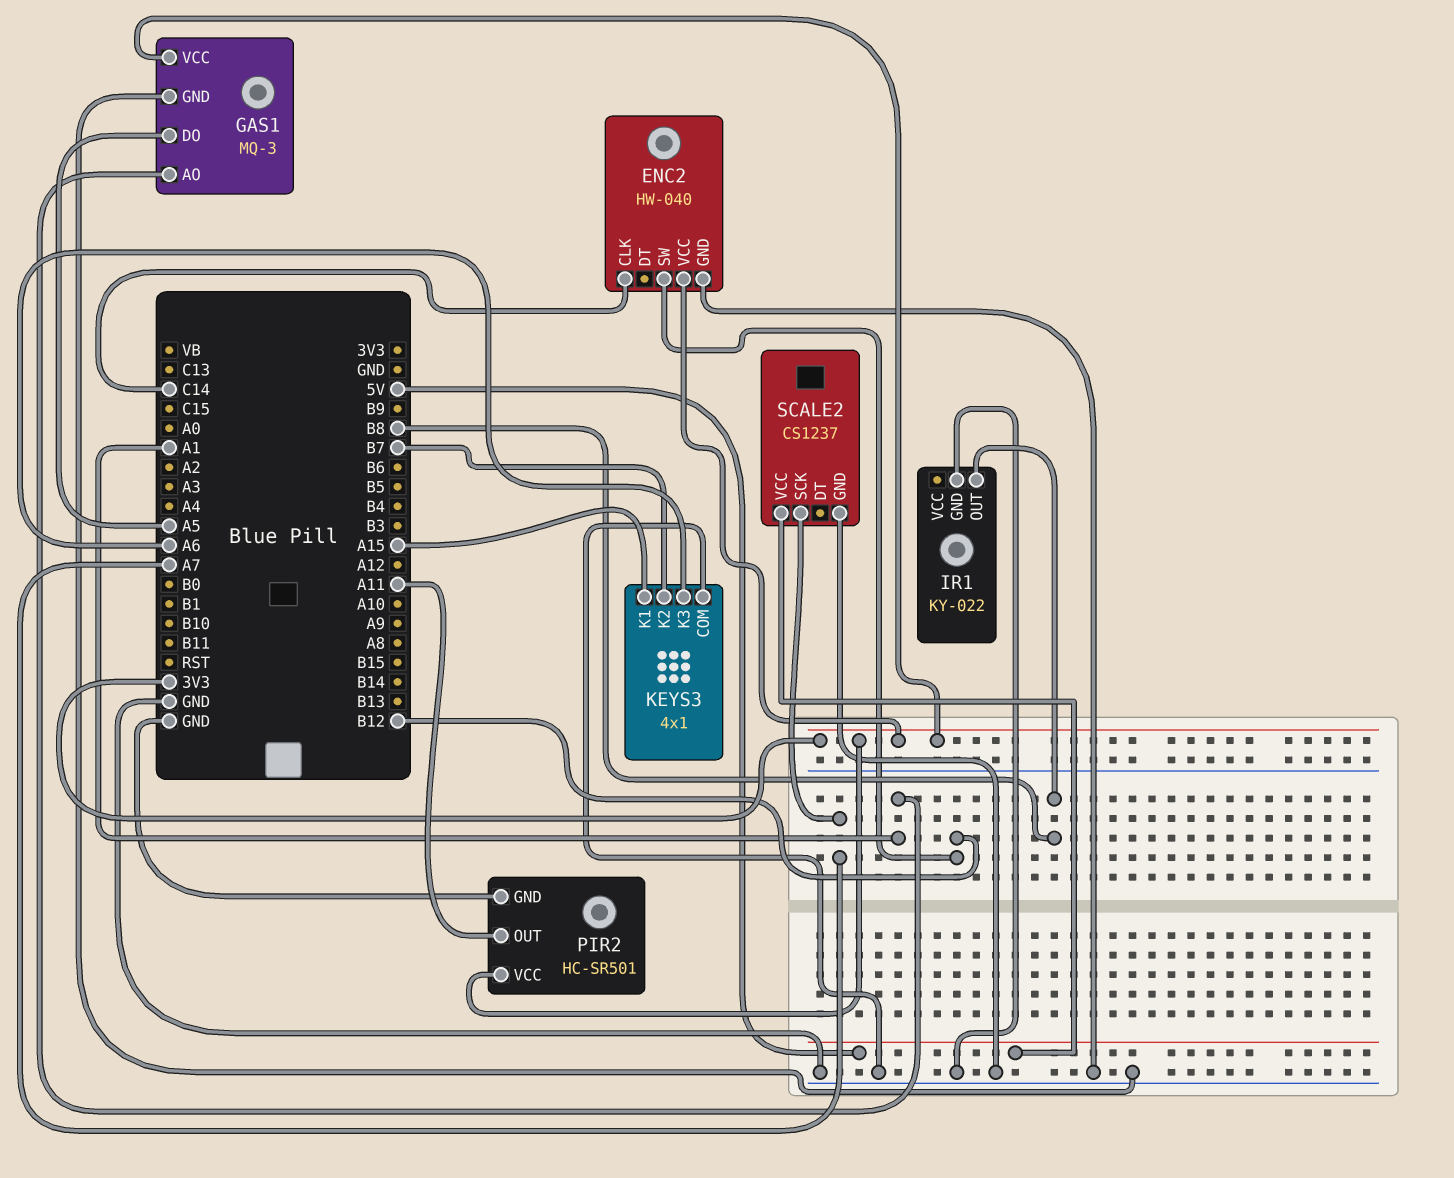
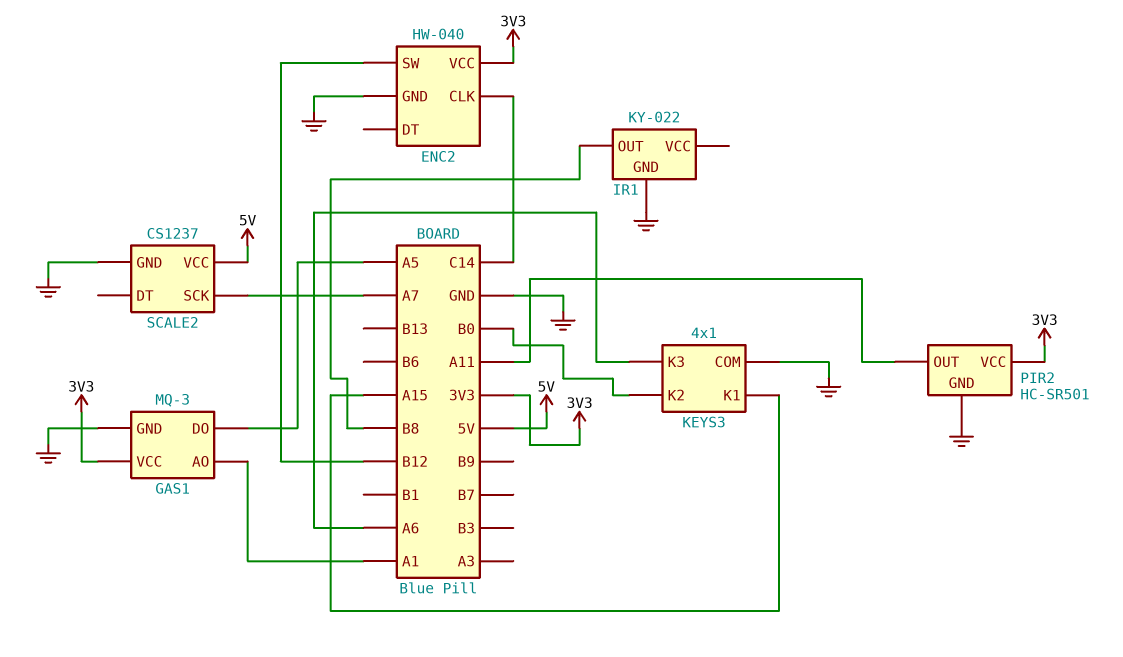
KEYS3 pin K2: B7 -> B0

